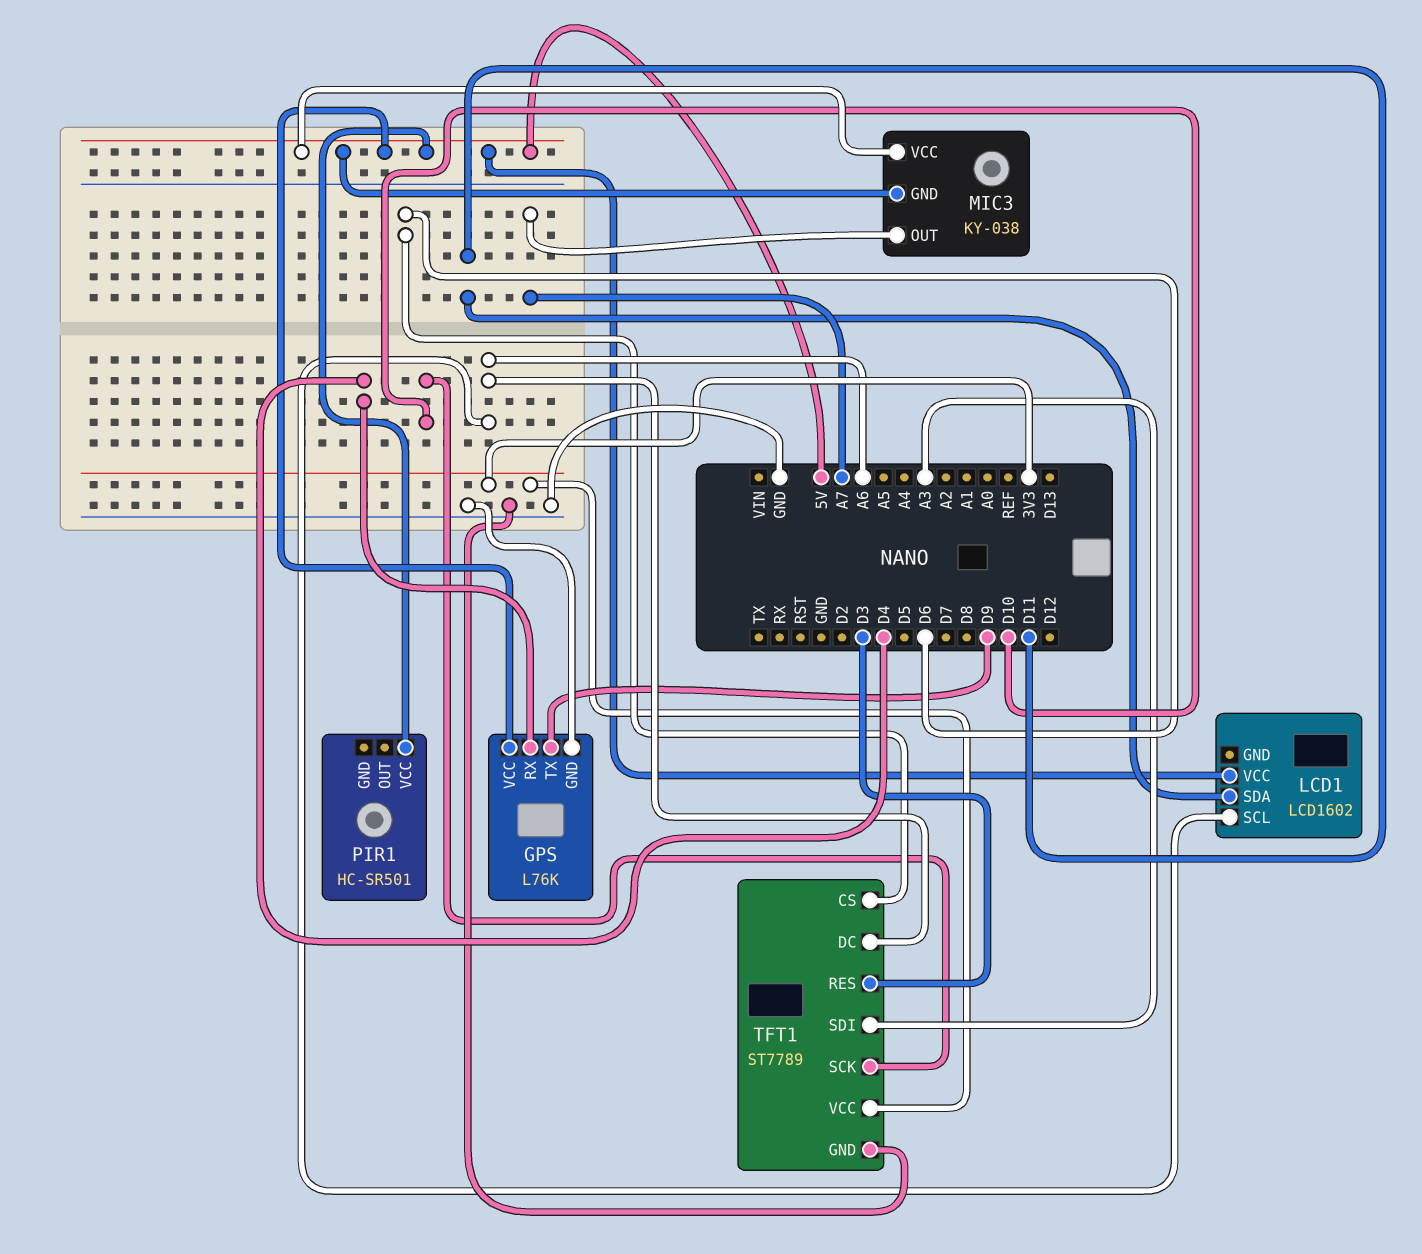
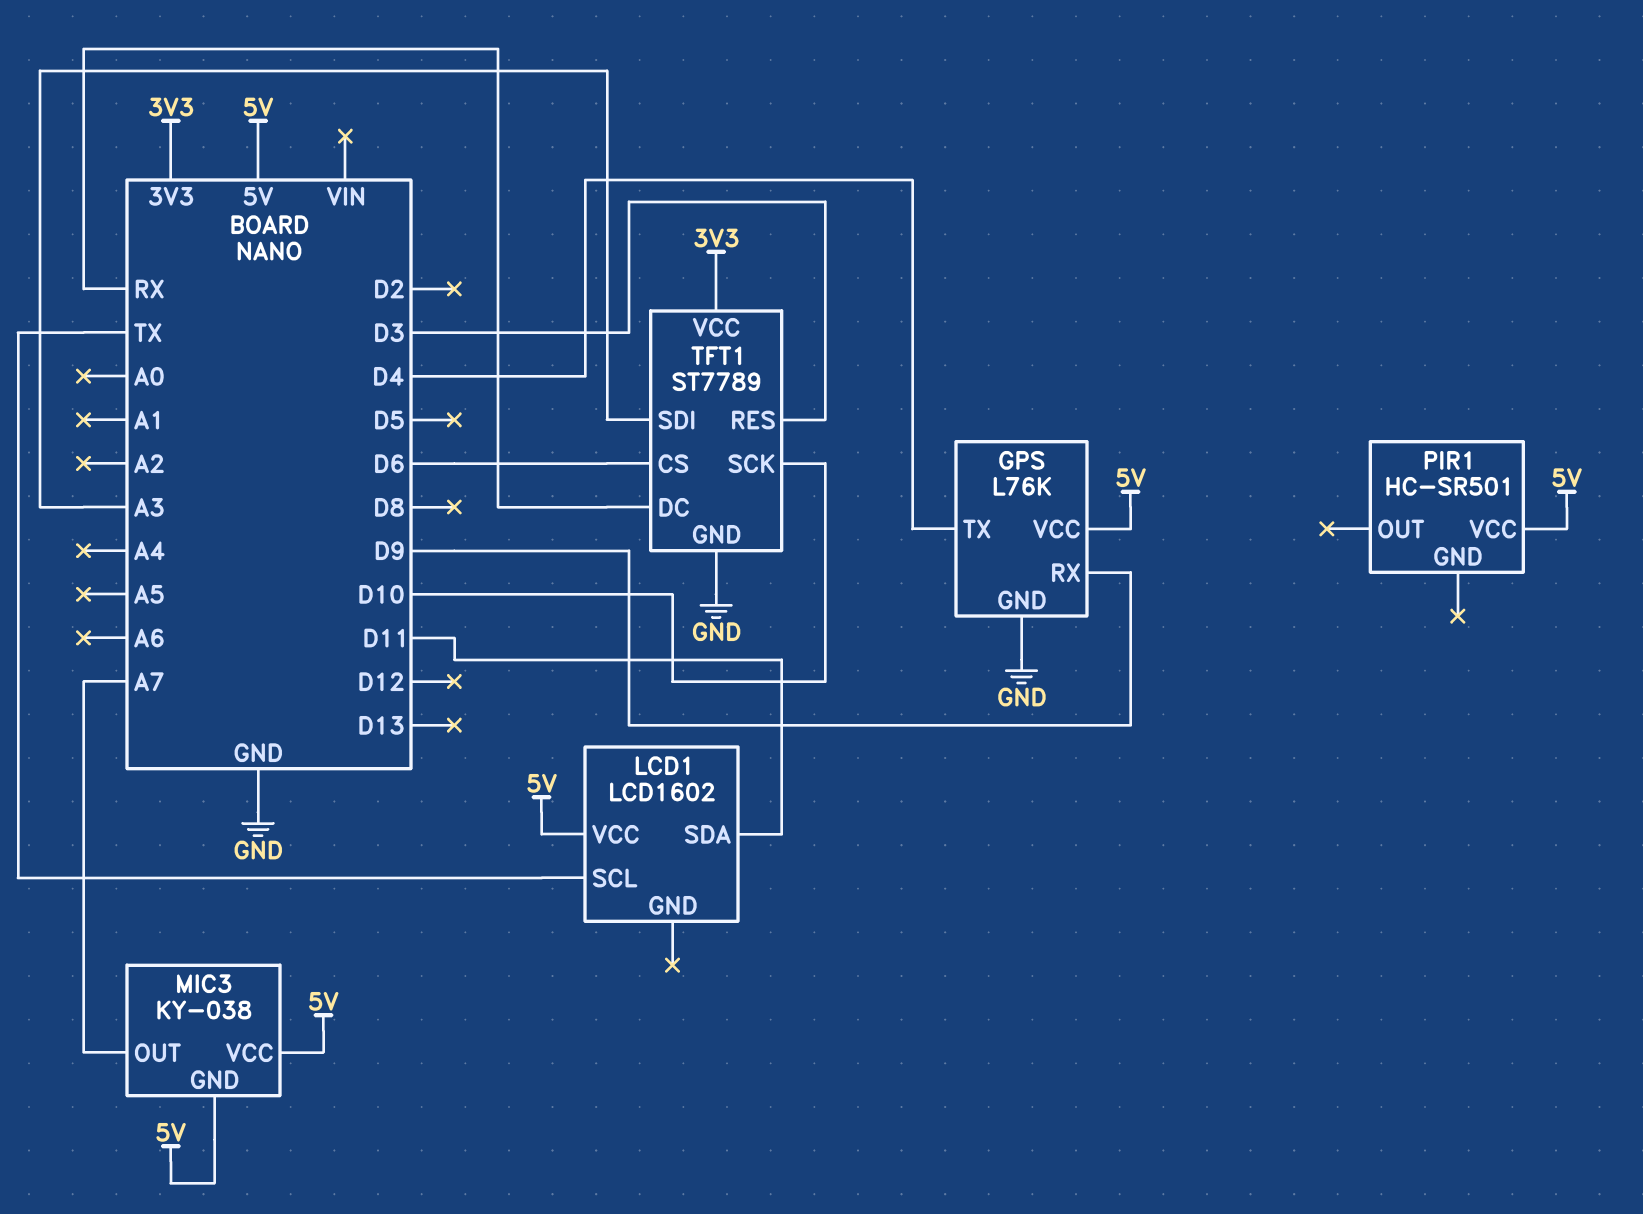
GPS pin RX: D4 -> D9
GPS pin TX: D9 -> D4
LCD1 pin SCL: A6 -> TX
TFT1 pin DC: A6 -> RX

